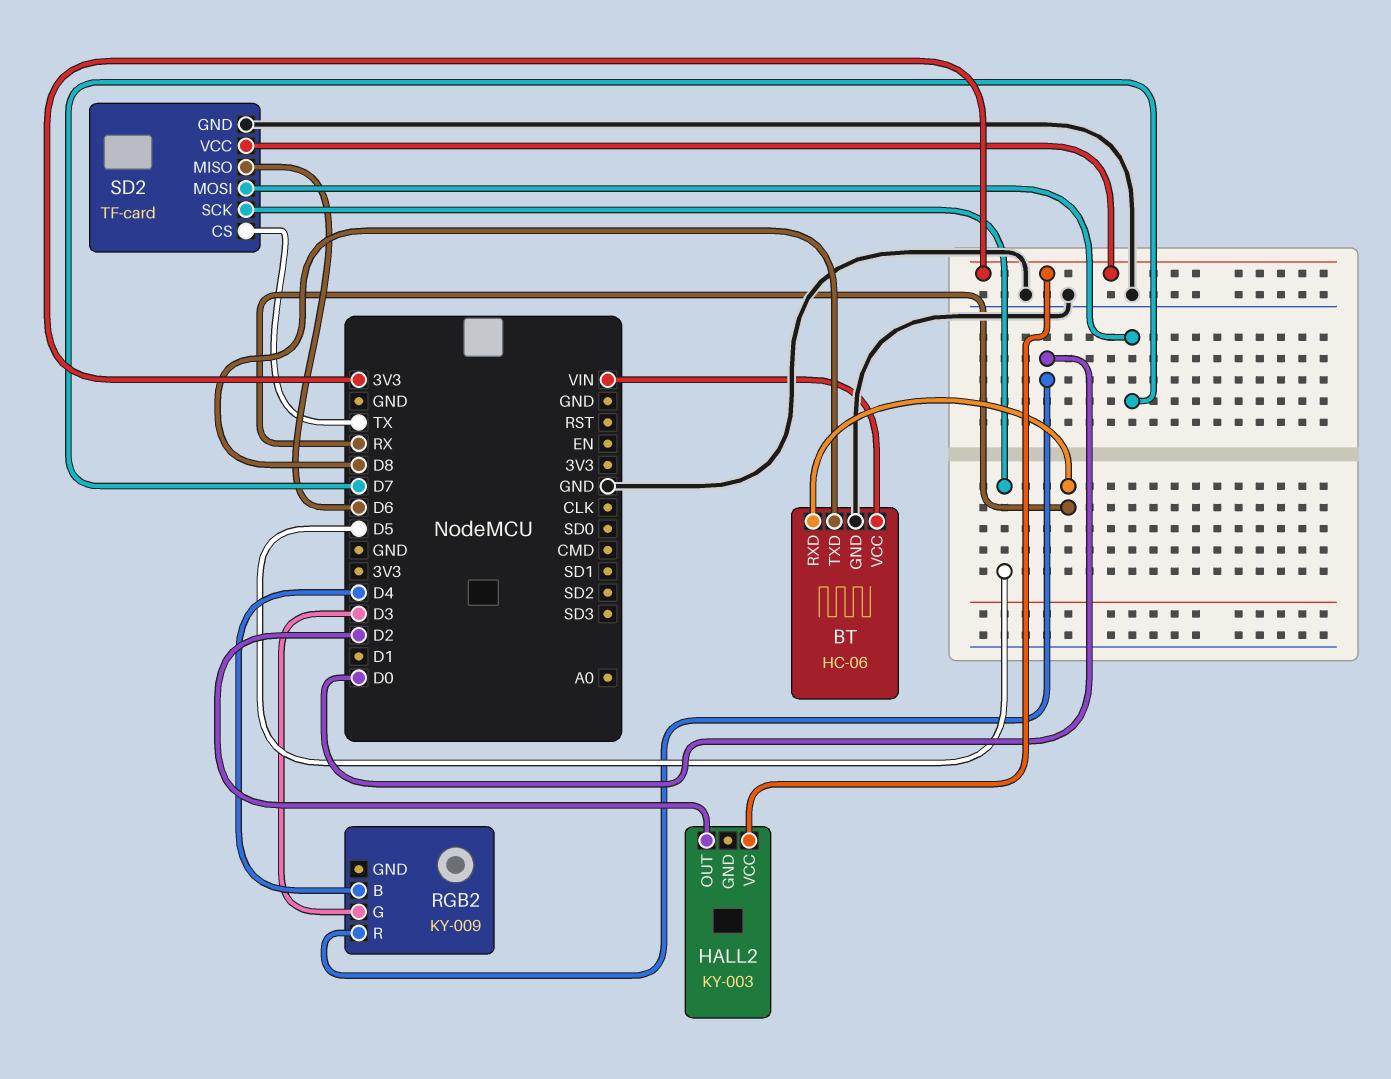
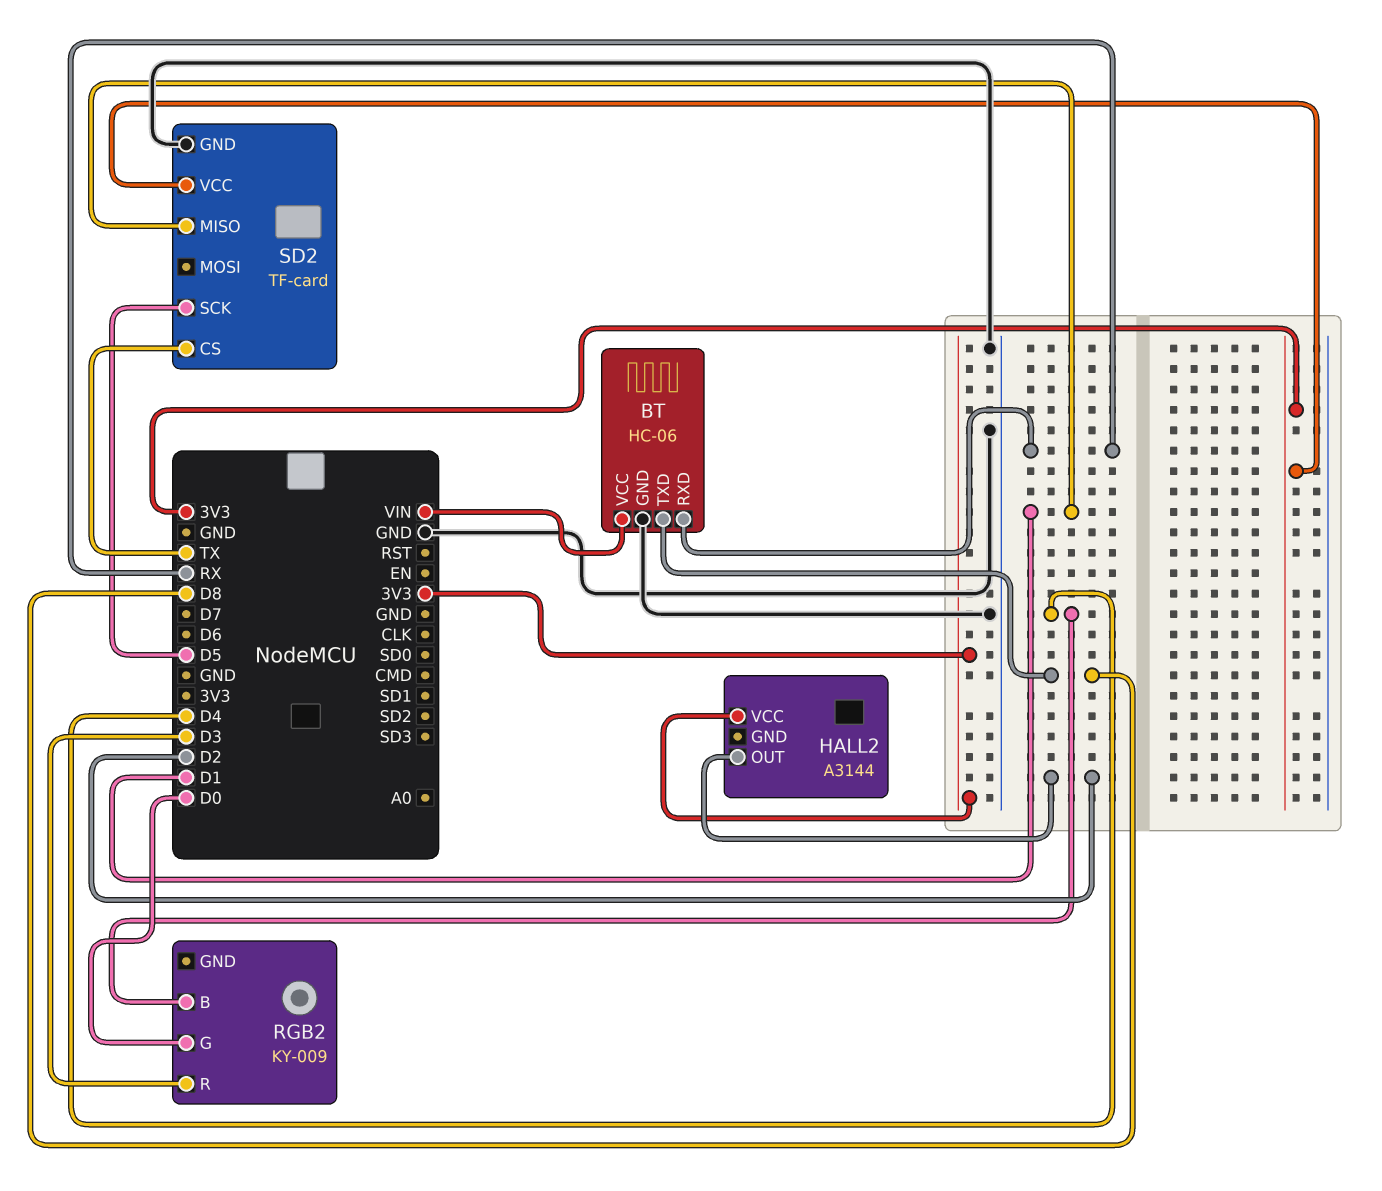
HALL2: KY-003 -> A3144
RGB2 pin G: D3 -> D0
RGB2 pin R: D0 -> D3
SD2 pin MISO: D6 -> D1
SD2 pin MOSI: D7 -> none

